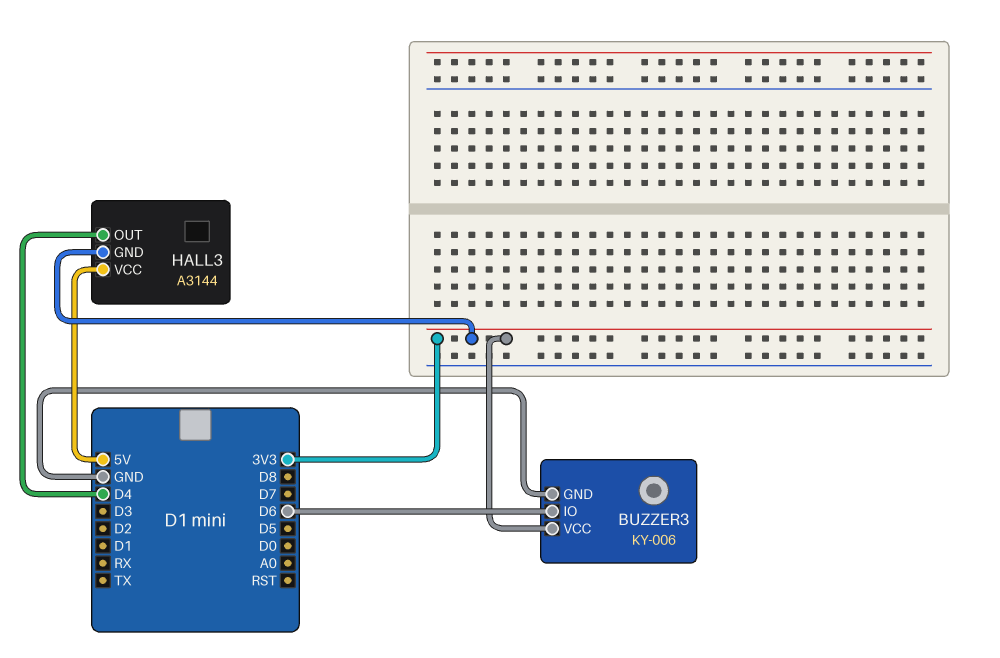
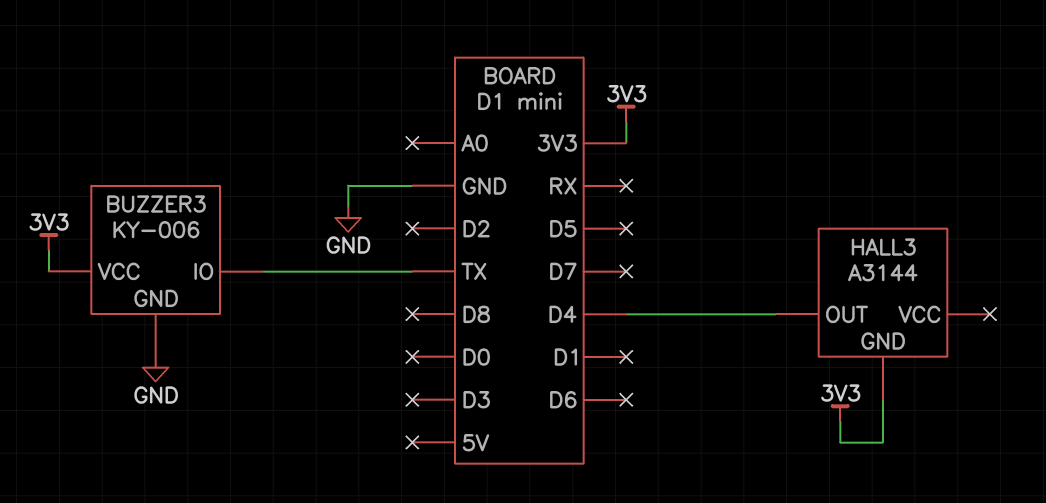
BUZZER3 pin IO: D6 -> TX
HALL3 pin VCC: 5V -> none

